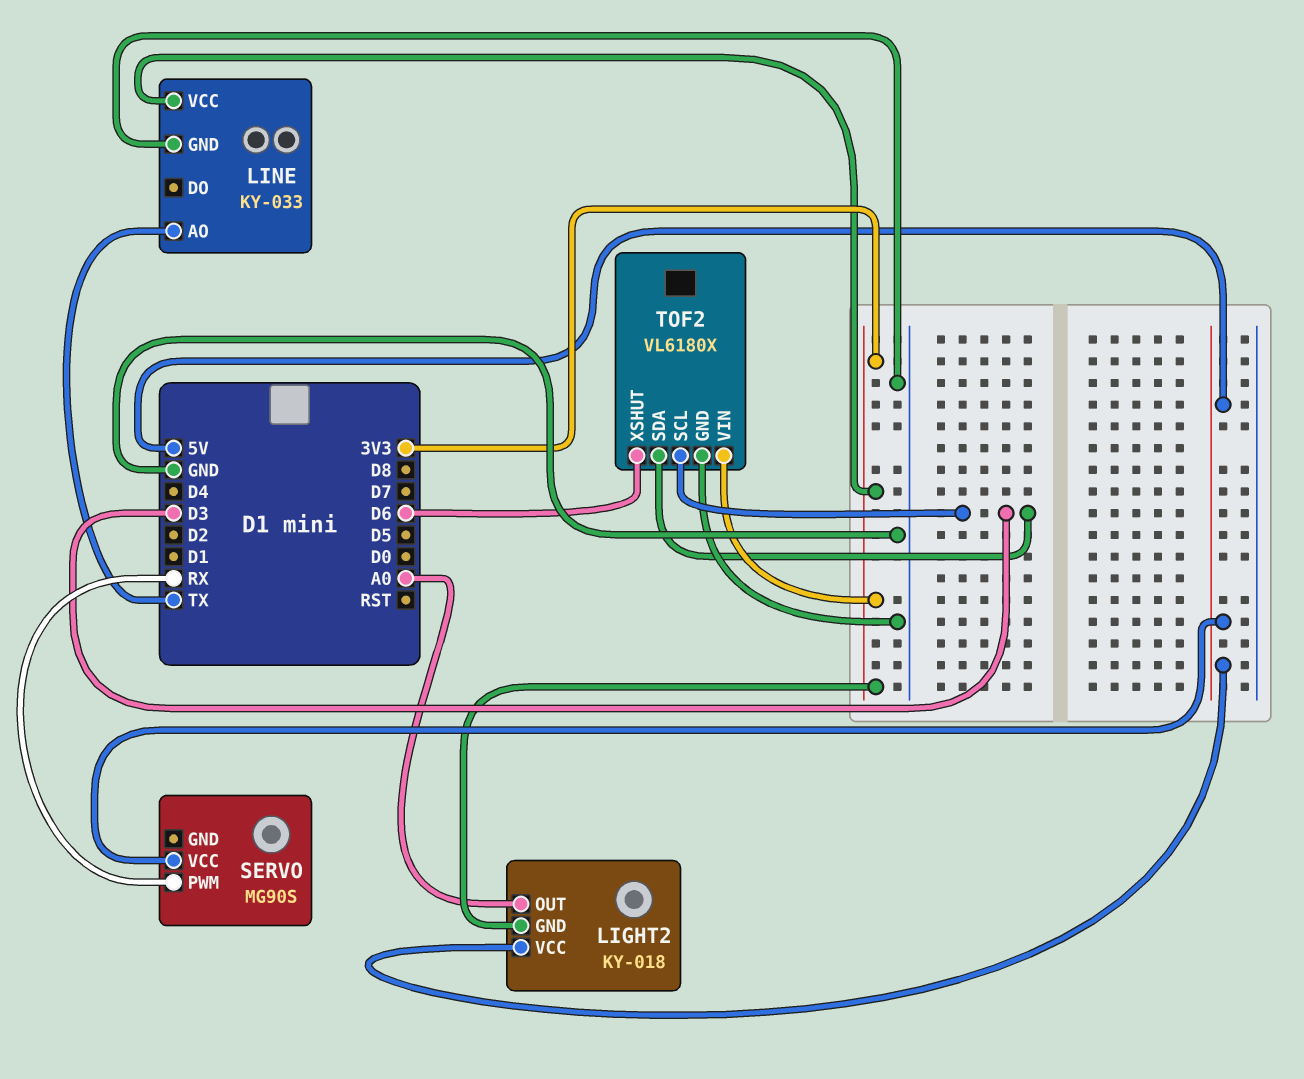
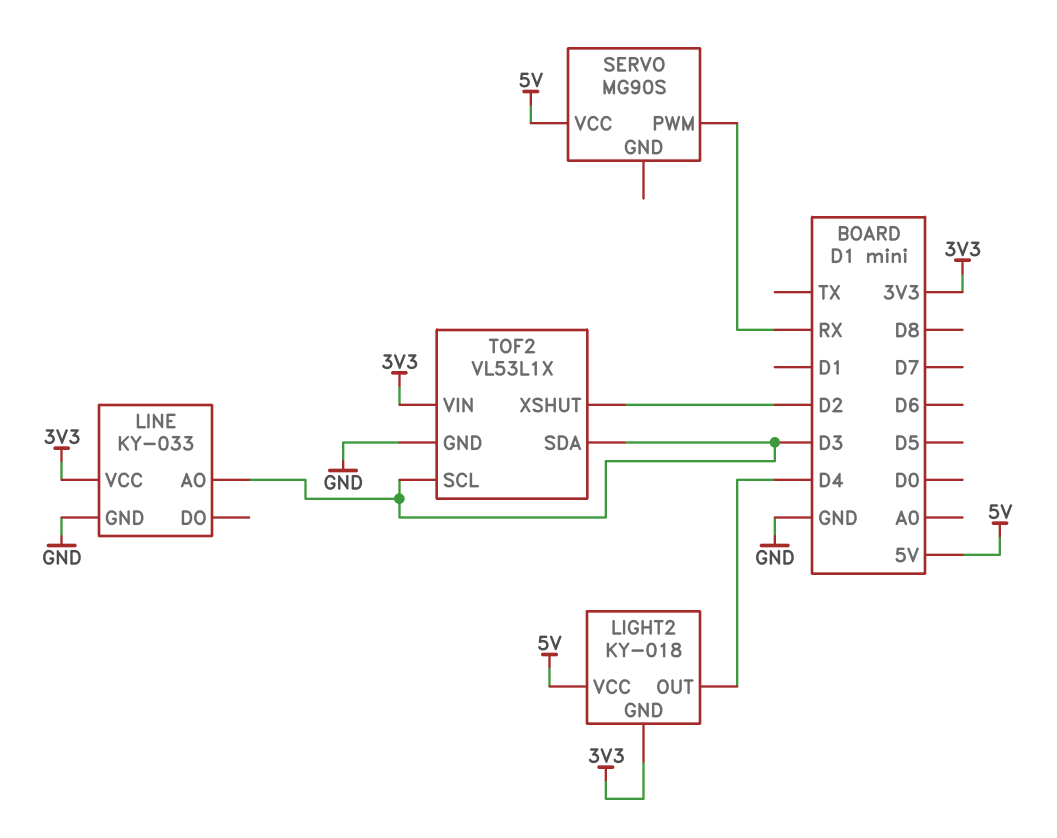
LIGHT2 pin OUT: A0 -> D4
LINE pin AO: TX -> D3
TOF2: VL6180X -> VL53L1X
TOF2 pin XSHUT: D6 -> D2

